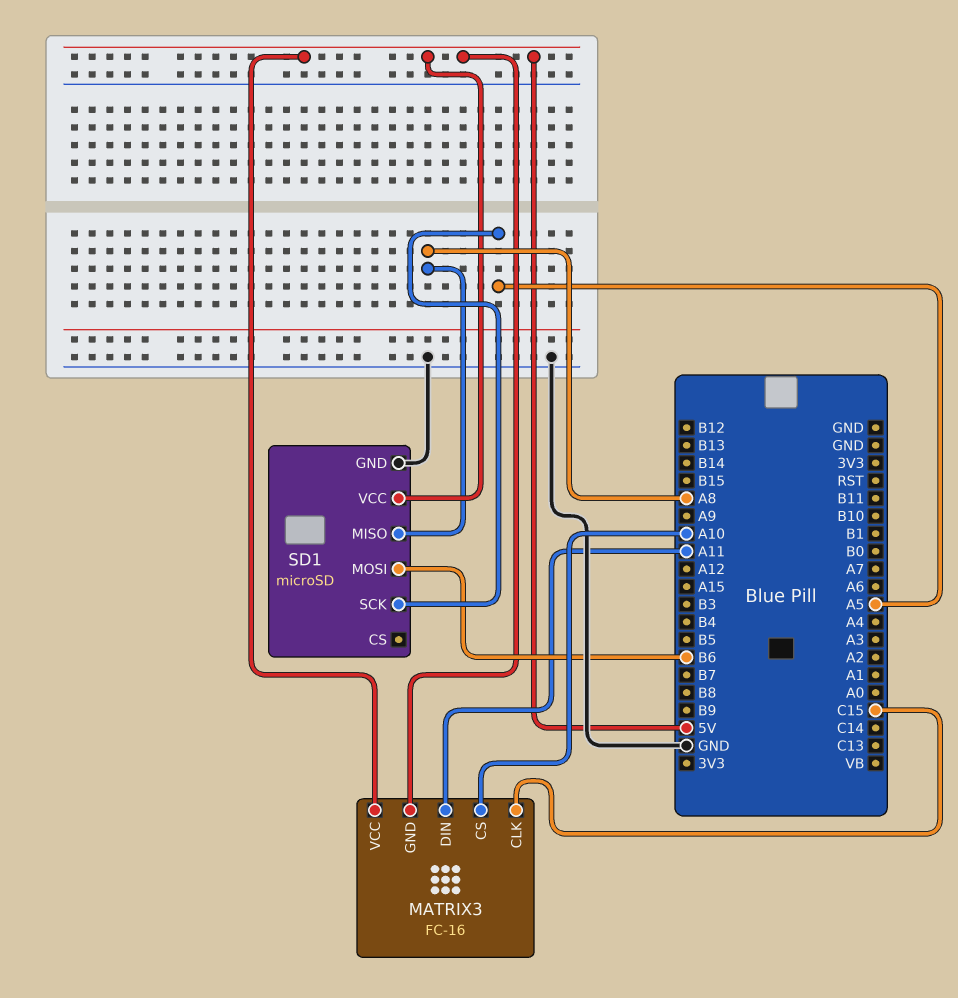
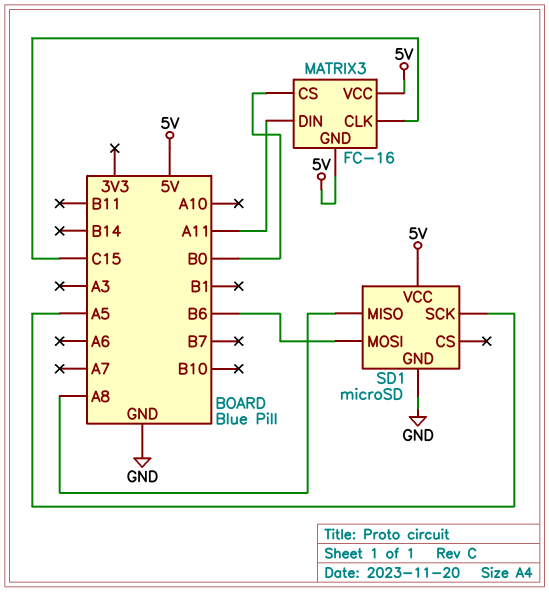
MATRIX3 pin CS: A10 -> B0

